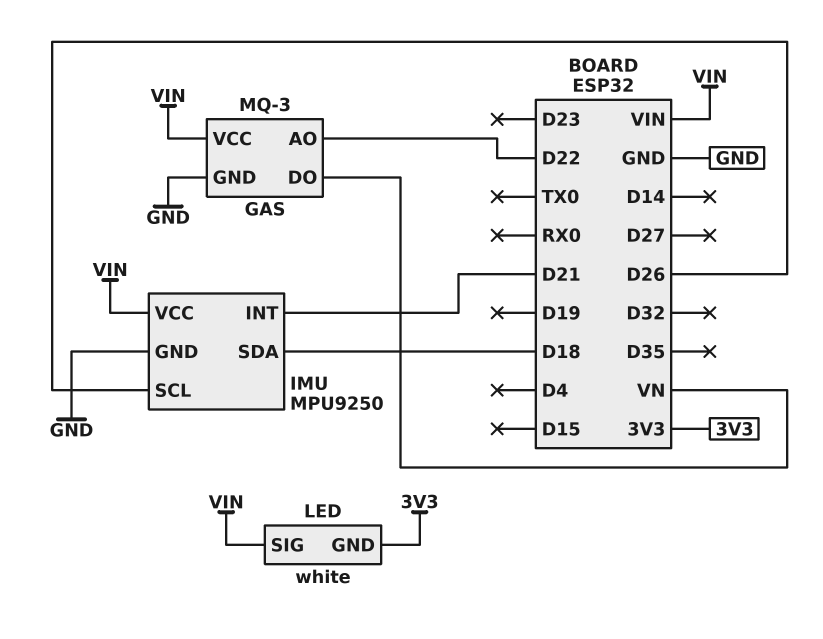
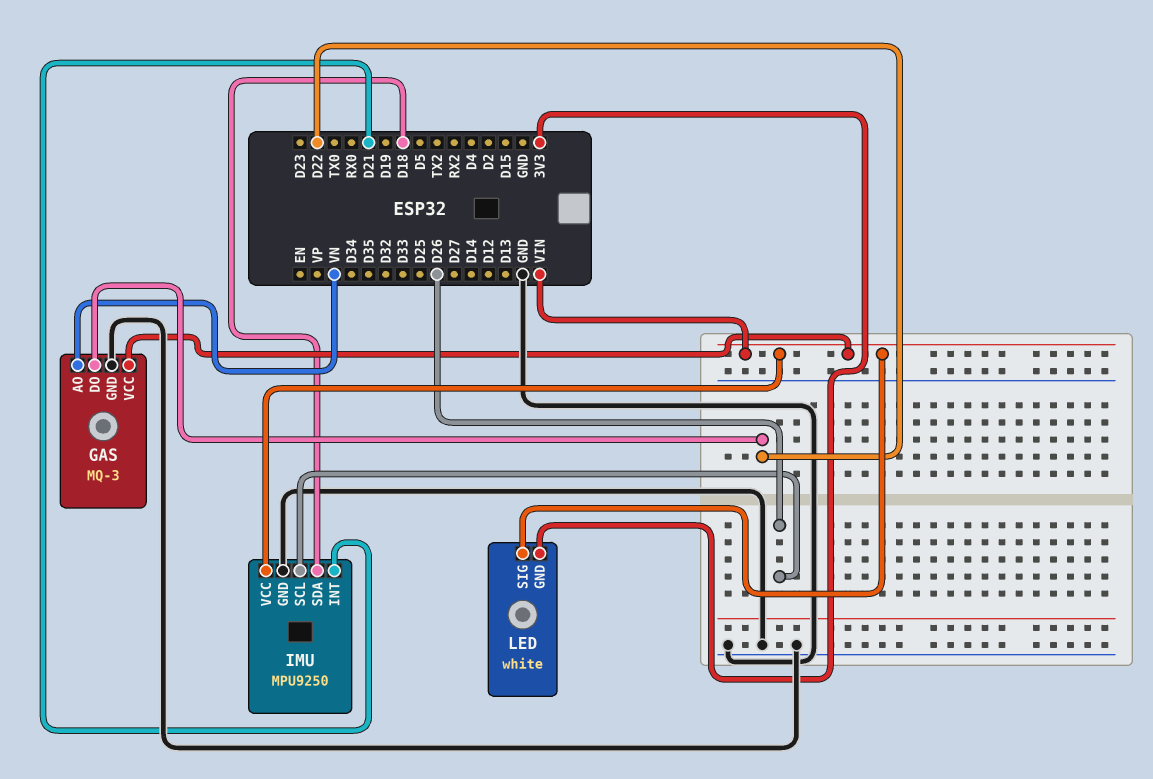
GAS pin AO: D22 -> VN
GAS pin DO: VN -> D22

